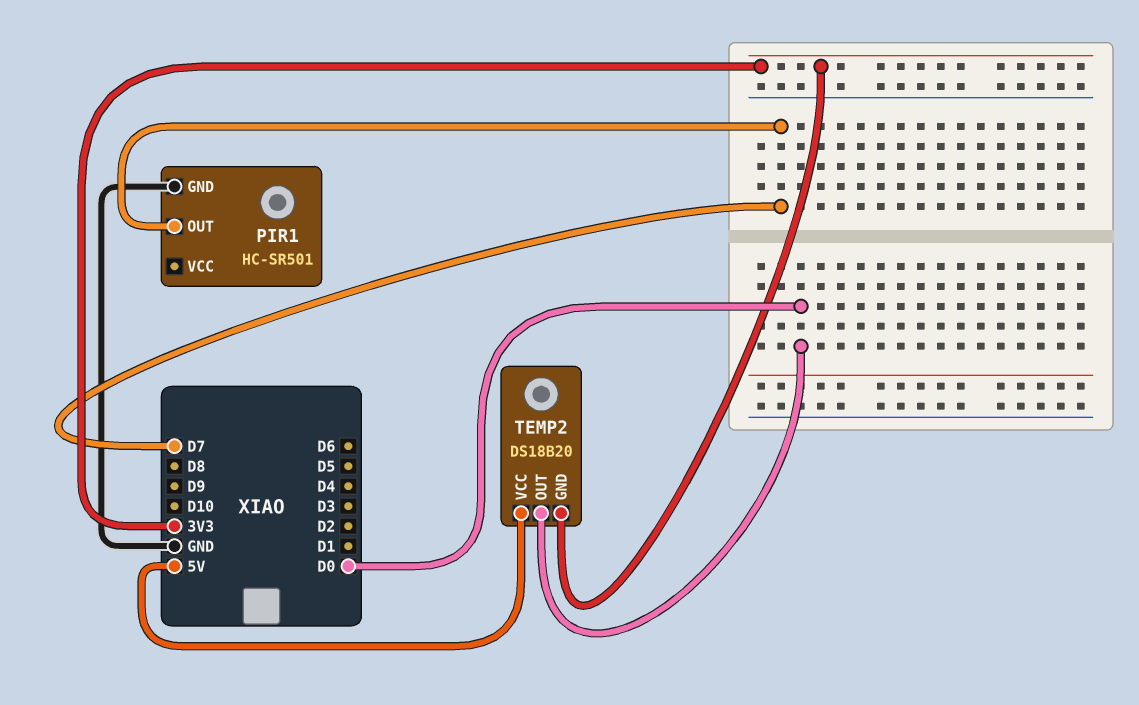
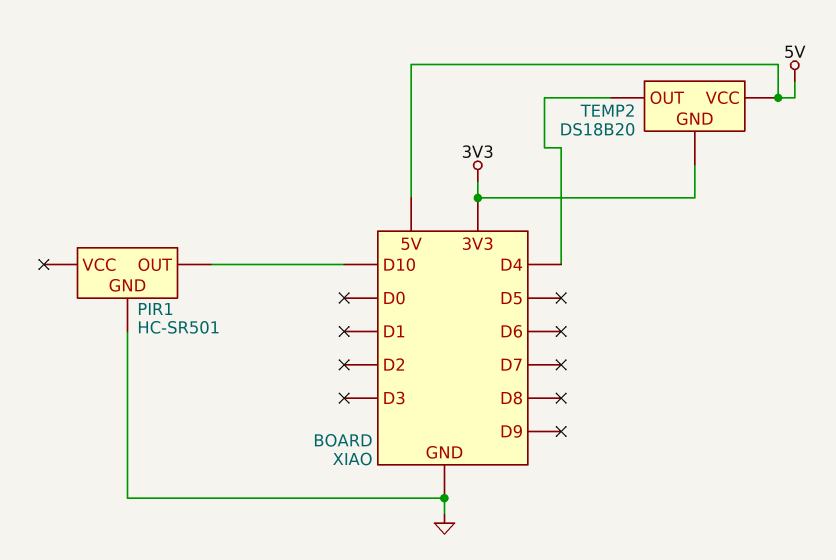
PIR1 pin OUT: D7 -> D10
TEMP2 pin OUT: D0 -> D4

